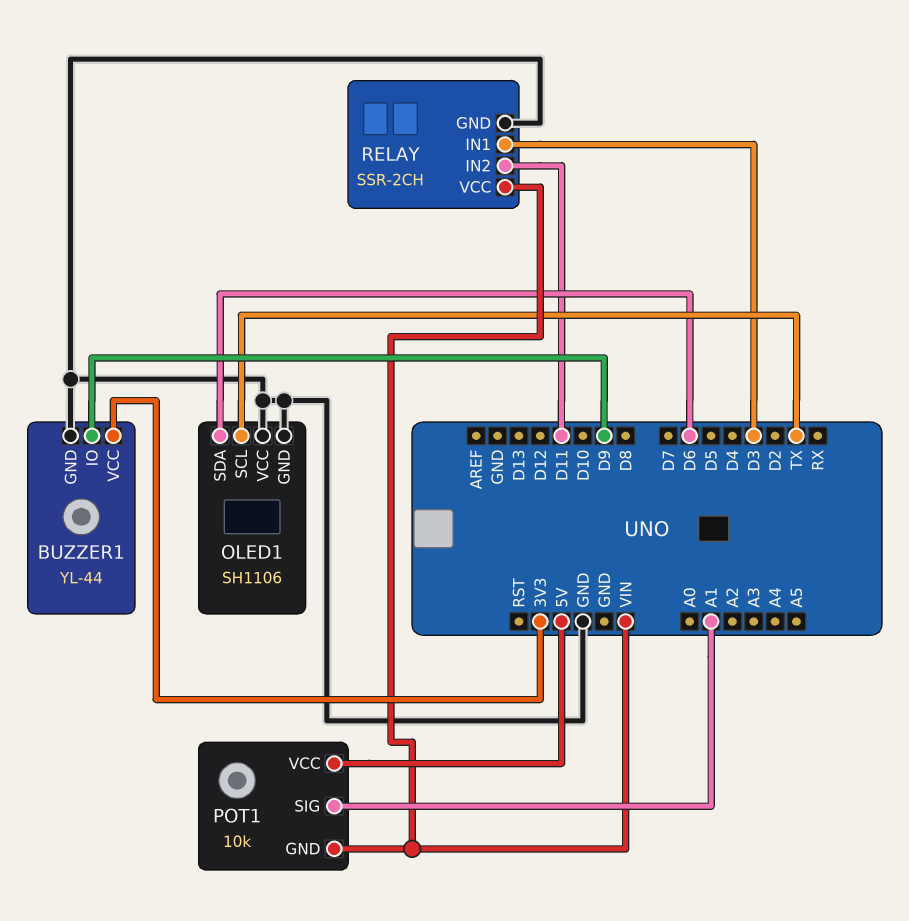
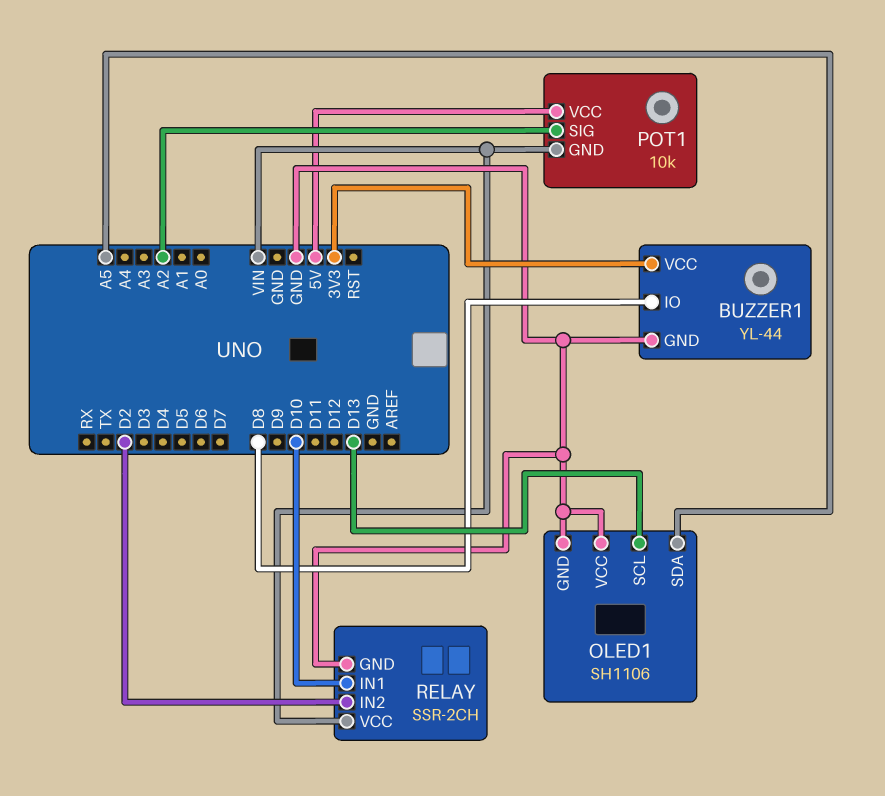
BUZZER1 pin IO: D9 -> D8
OLED1 pin SCL: TX -> D13
OLED1 pin SDA: D6 -> A5
POT1 pin SIG: A1 -> A2
RELAY pin IN1: D3 -> D10
RELAY pin IN2: D11 -> D2

